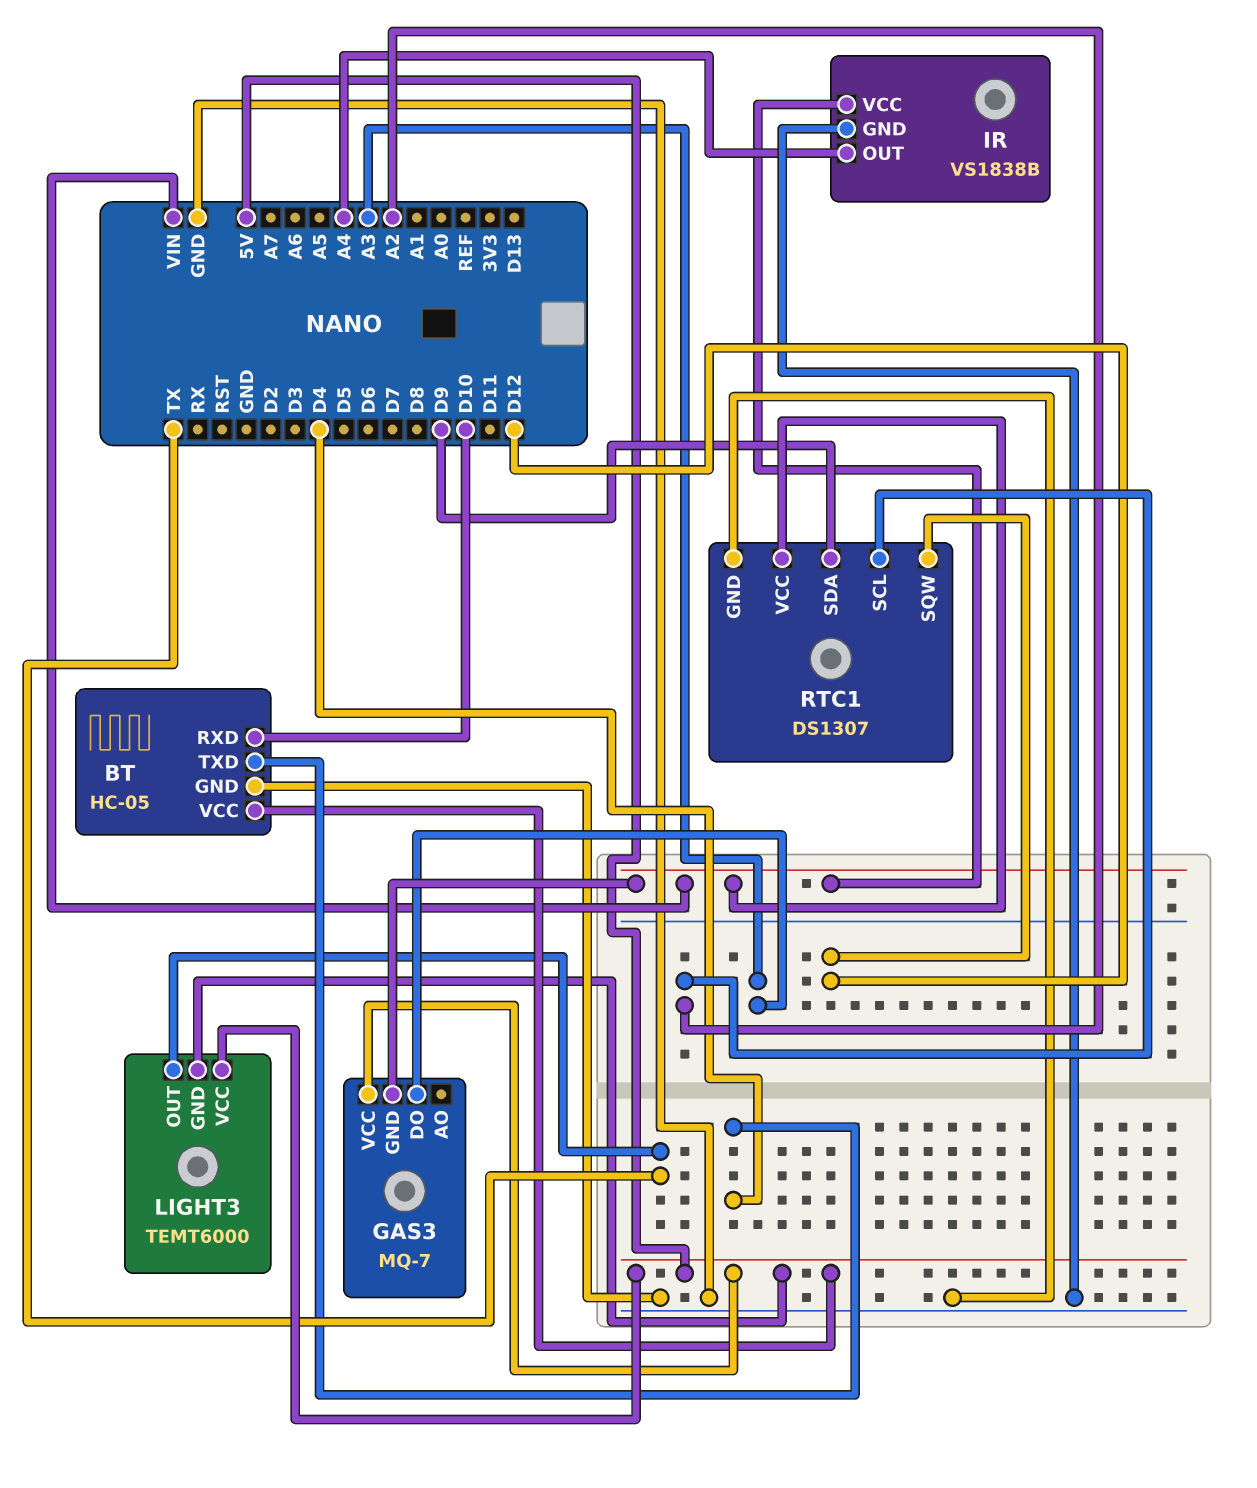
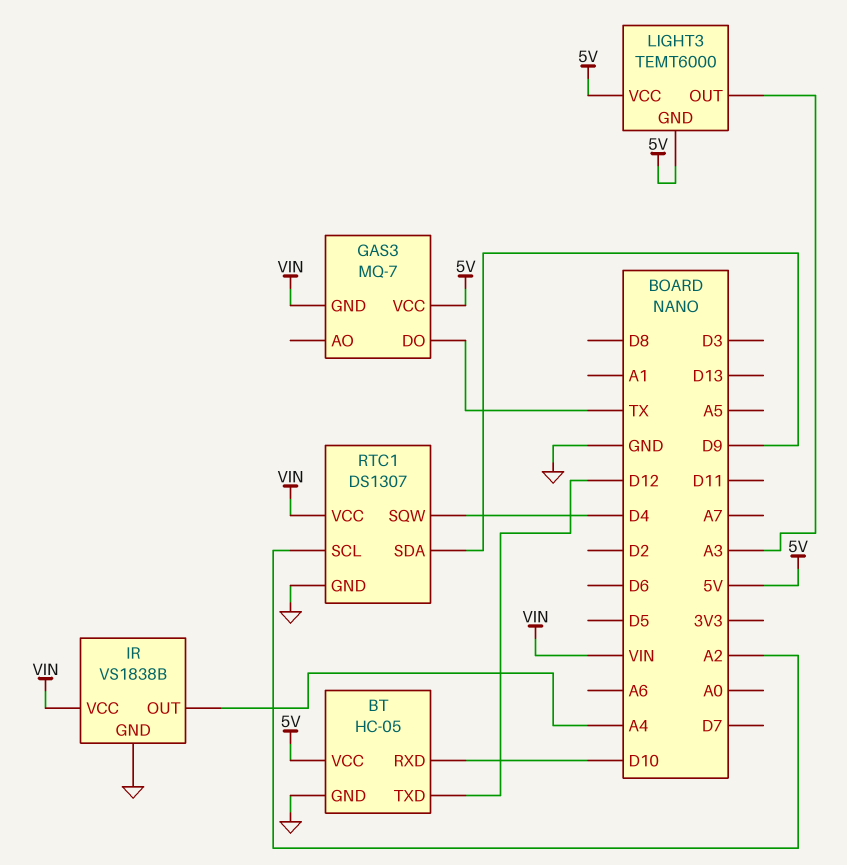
BT pin TXD: D4 -> D12
GAS3 pin DO: A3 -> TX
LIGHT3 pin OUT: TX -> A3
RTC1 pin SQW: D12 -> D4

